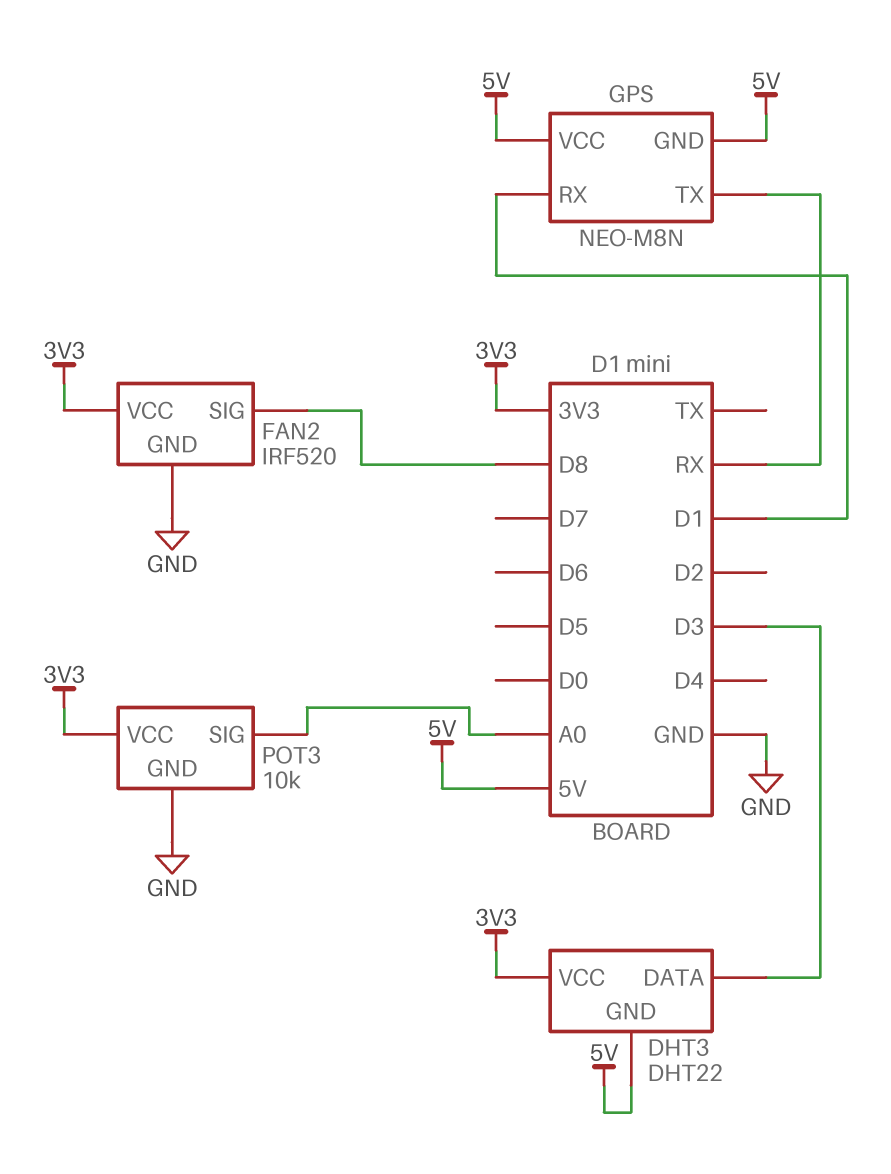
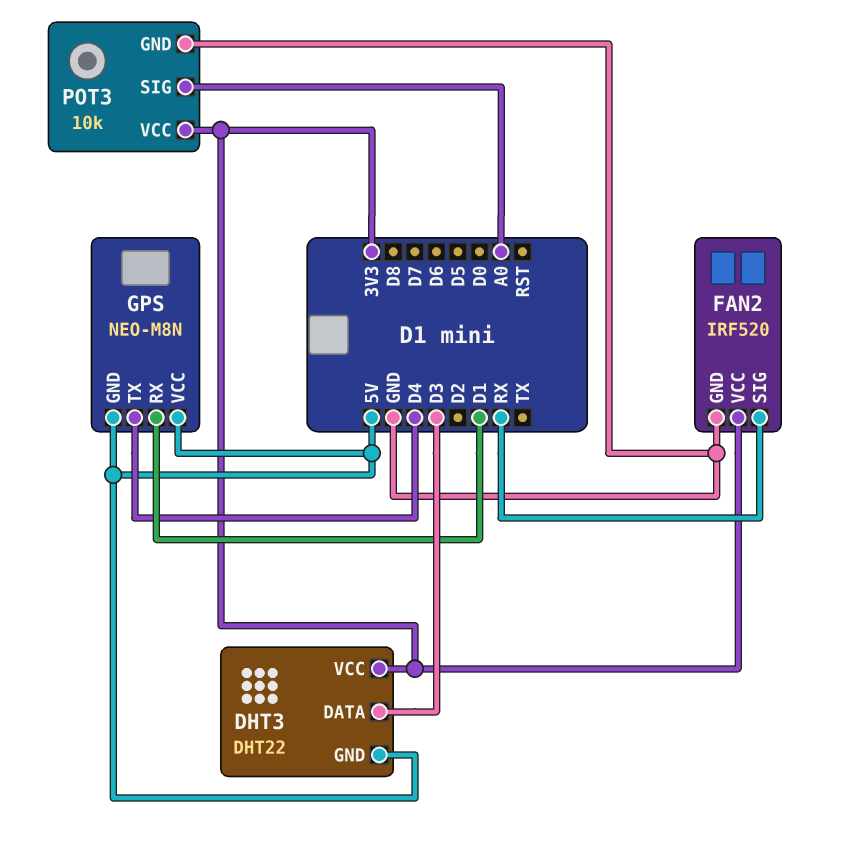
FAN2 pin SIG: D8 -> RX
GPS pin TX: RX -> D4

